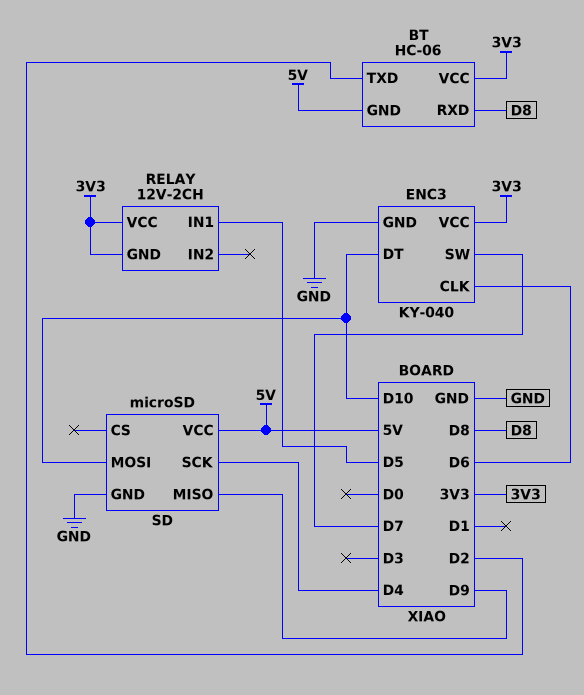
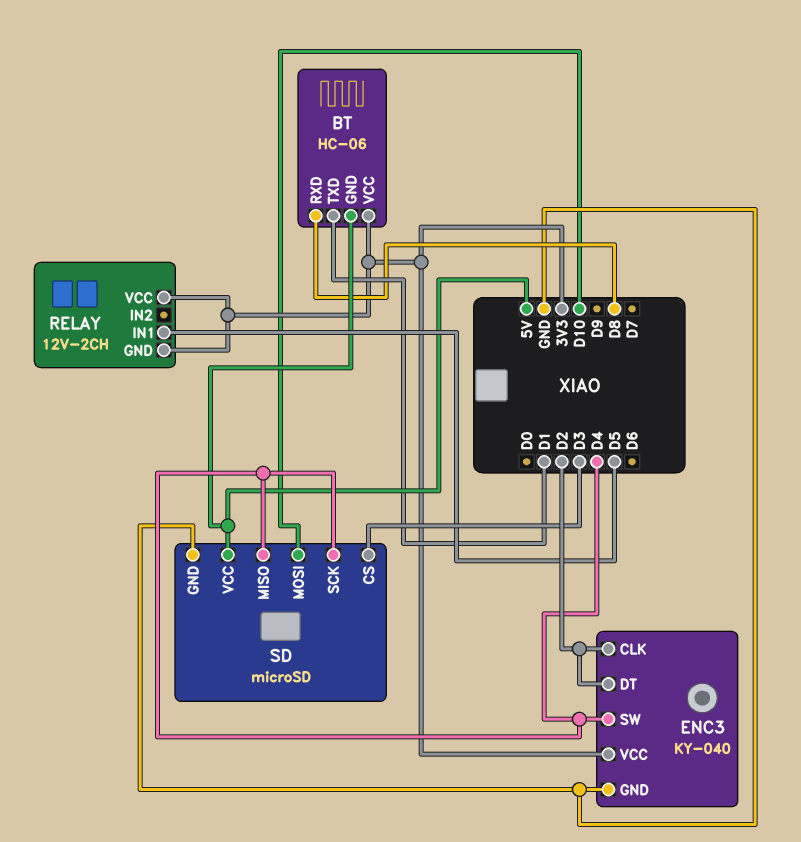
BT pin TXD: D2 -> D1
ENC3 pin CLK: D6 -> D2
ENC3 pin DT: D10 -> D2
ENC3 pin SW: D7 -> D4
SD pin CS: none -> D3
SD pin MISO: D9 -> D4

